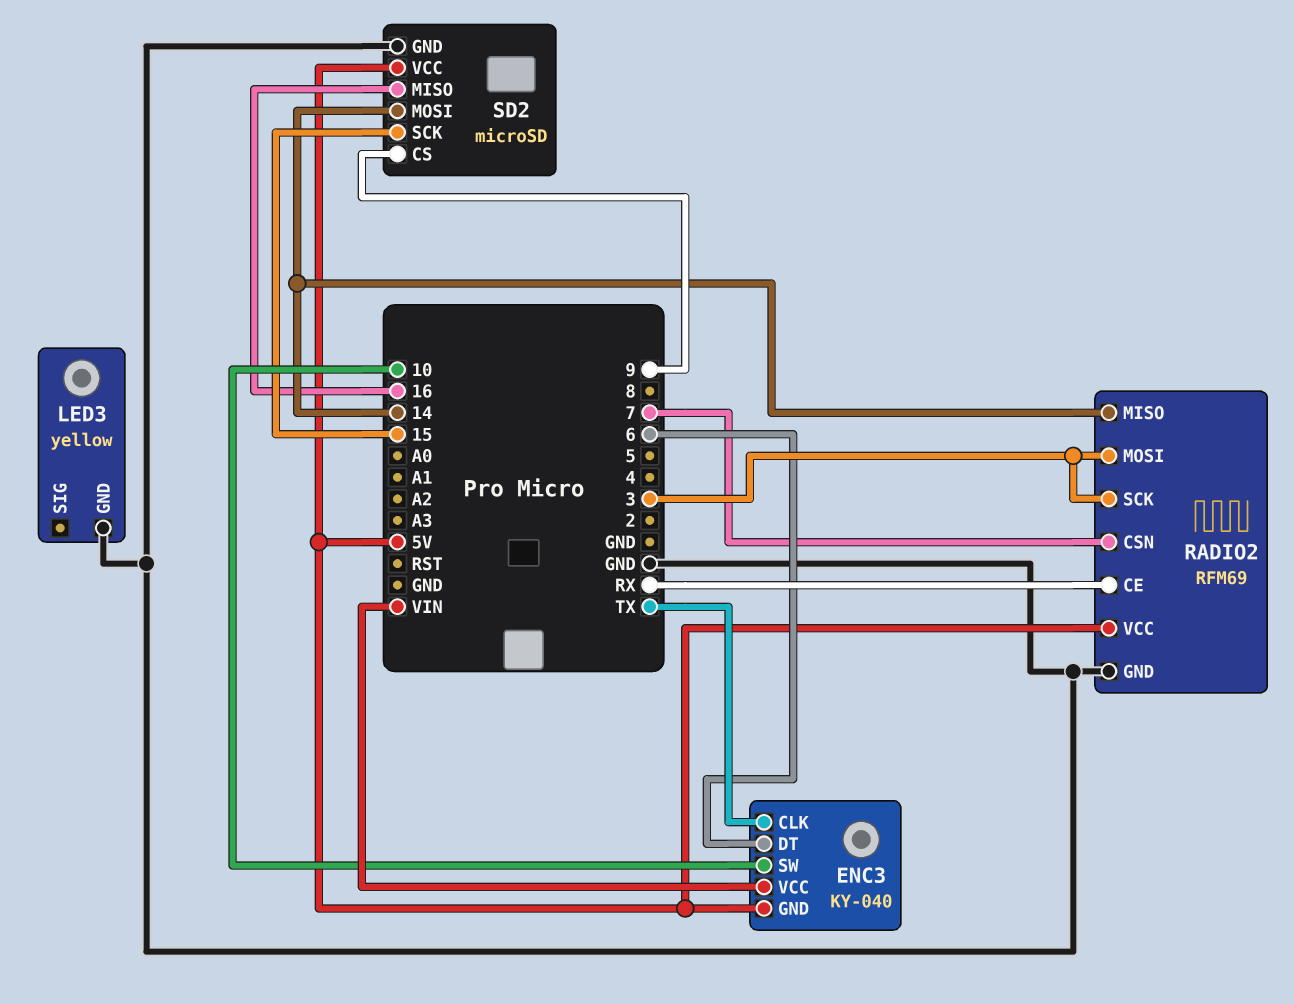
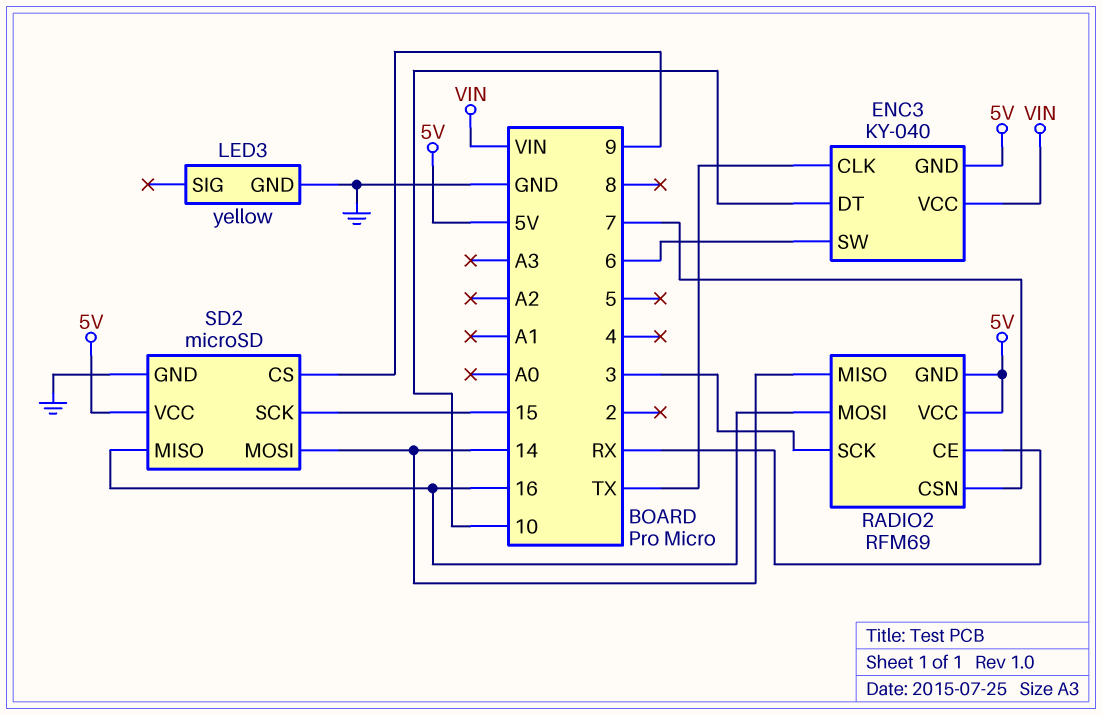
ENC3 pin DT: 6 -> 10
ENC3 pin SW: 10 -> 6
RADIO2 pin GND: GND -> 5V
RADIO2 pin MOSI: 3 -> 16

